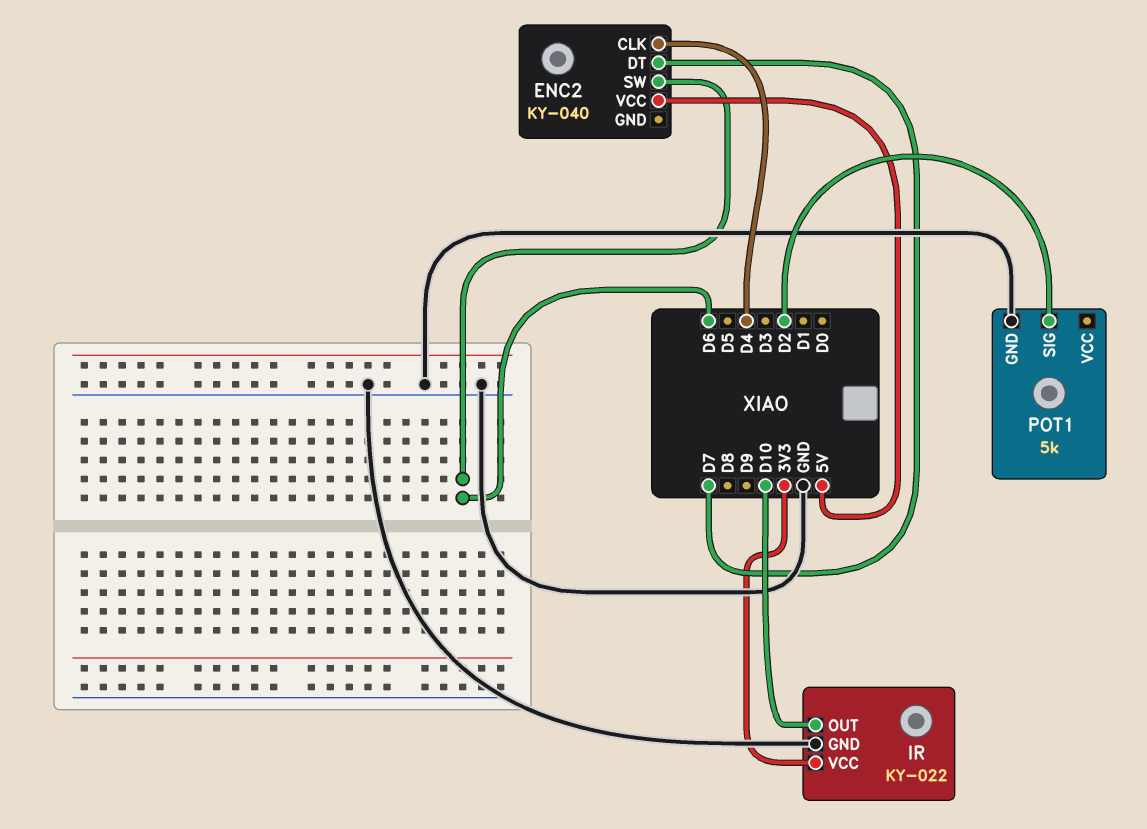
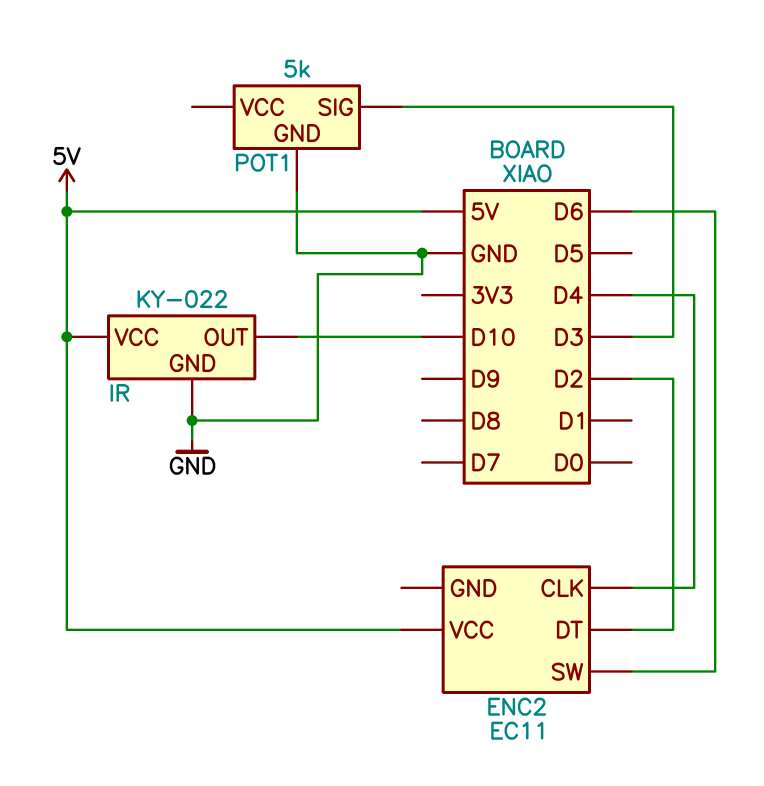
ENC2: KY-040 -> EC11
ENC2 pin DT: D7 -> D2
IR pin VCC: 3V3 -> 5V
POT1 pin SIG: D2 -> D3

